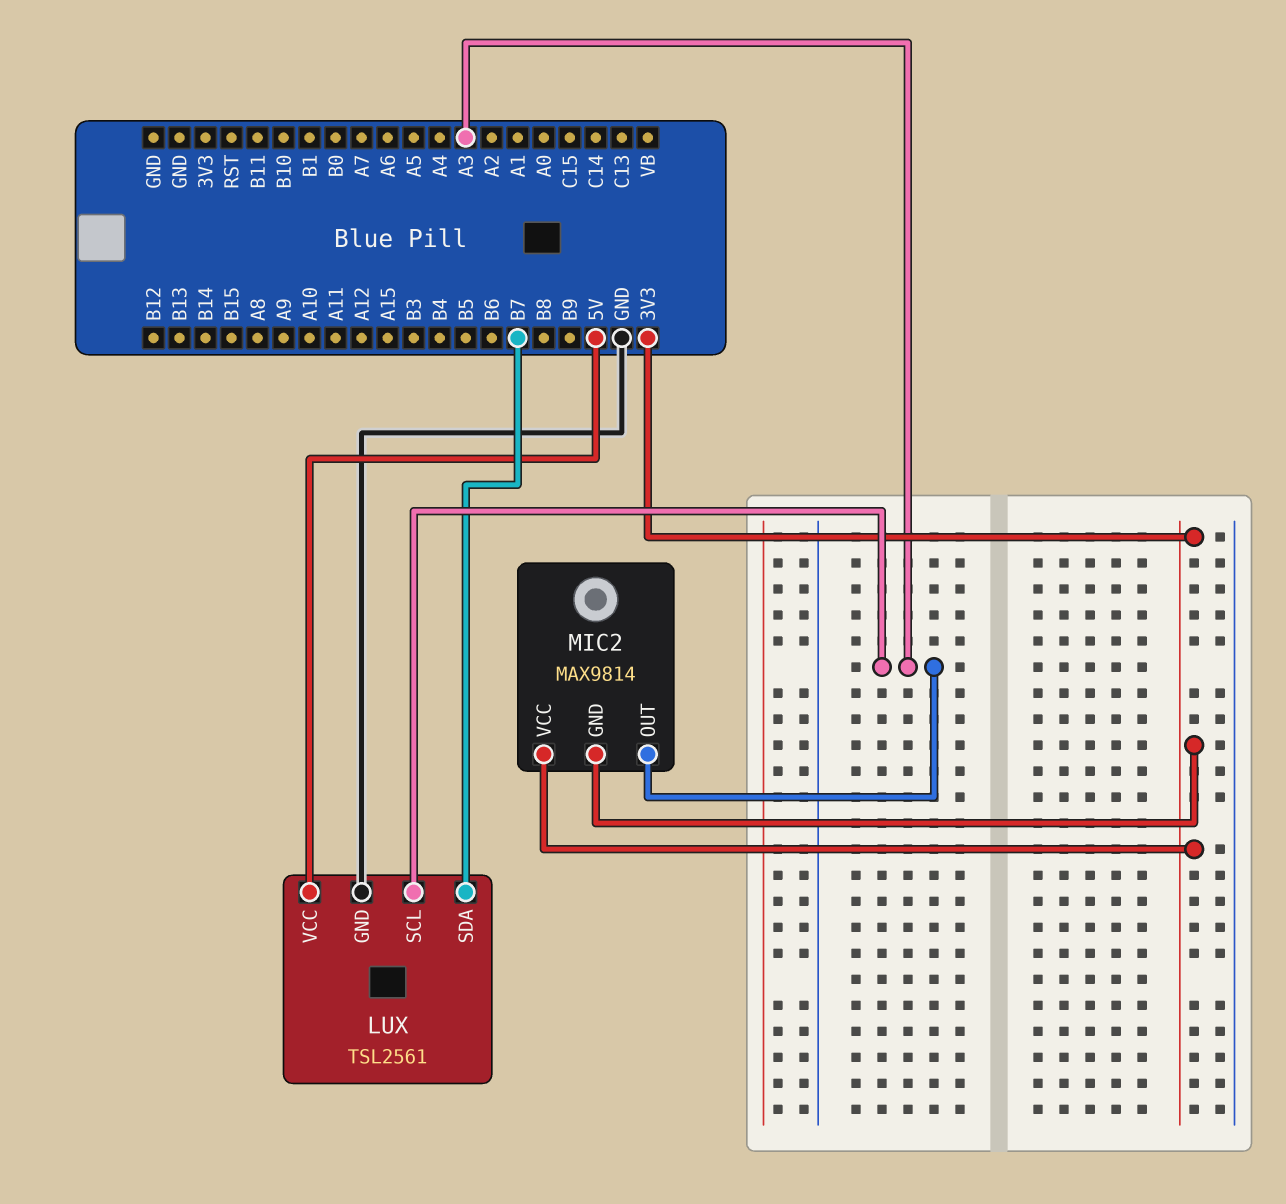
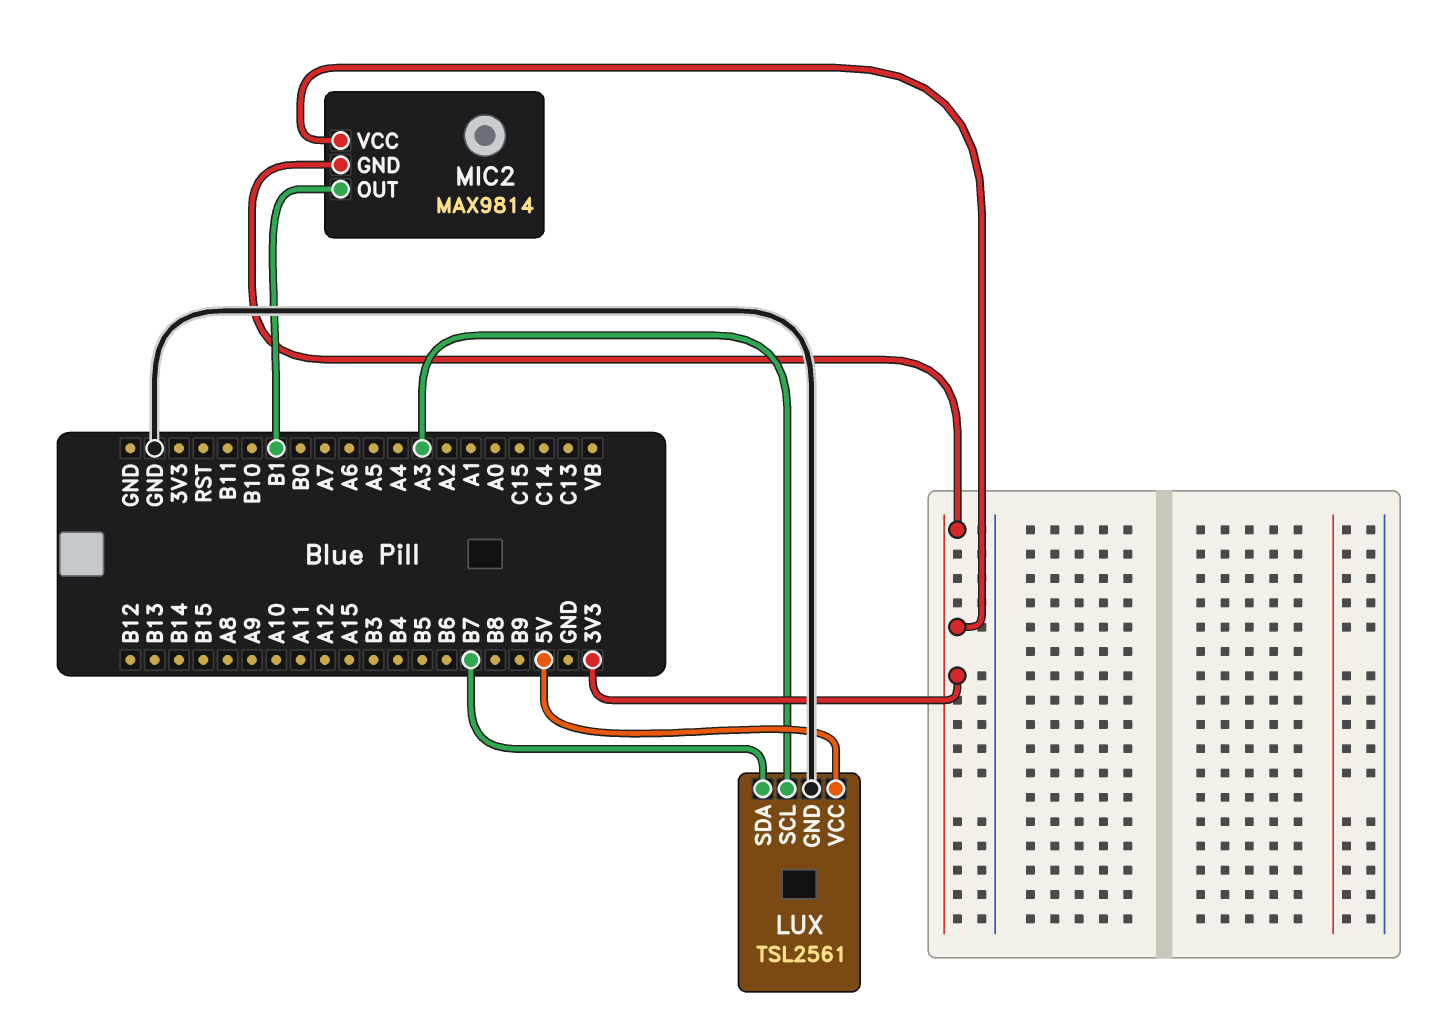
MIC2 pin OUT: A3 -> B1

